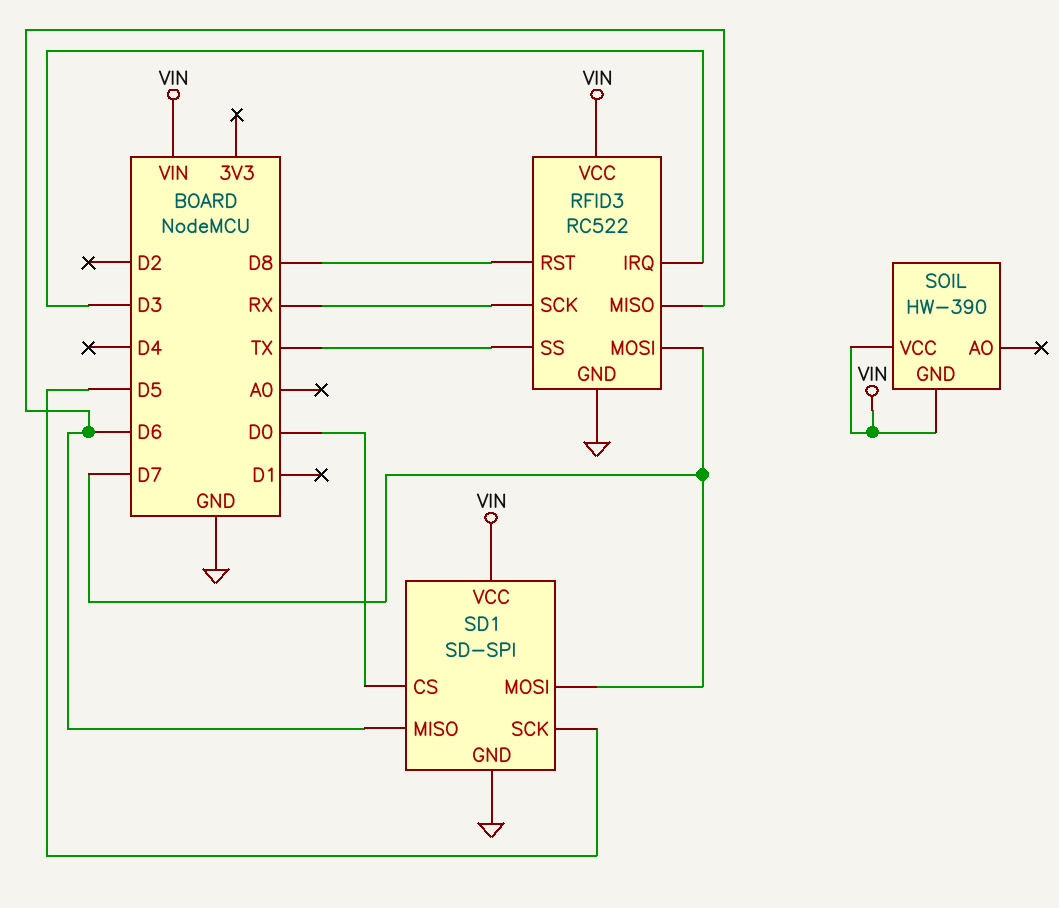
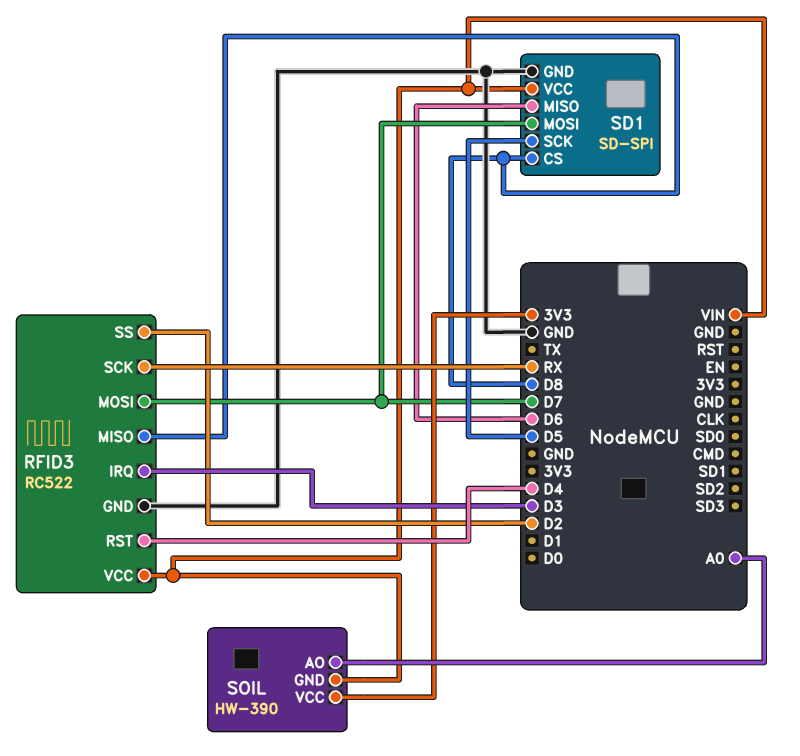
RFID3 pin MISO: D6 -> D8
RFID3 pin RST: D8 -> D4
RFID3 pin SS: TX -> D2
SD1 pin CS: D0 -> D8
SOIL pin AO: none -> A0
SOIL pin VCC: VIN -> 3V3

